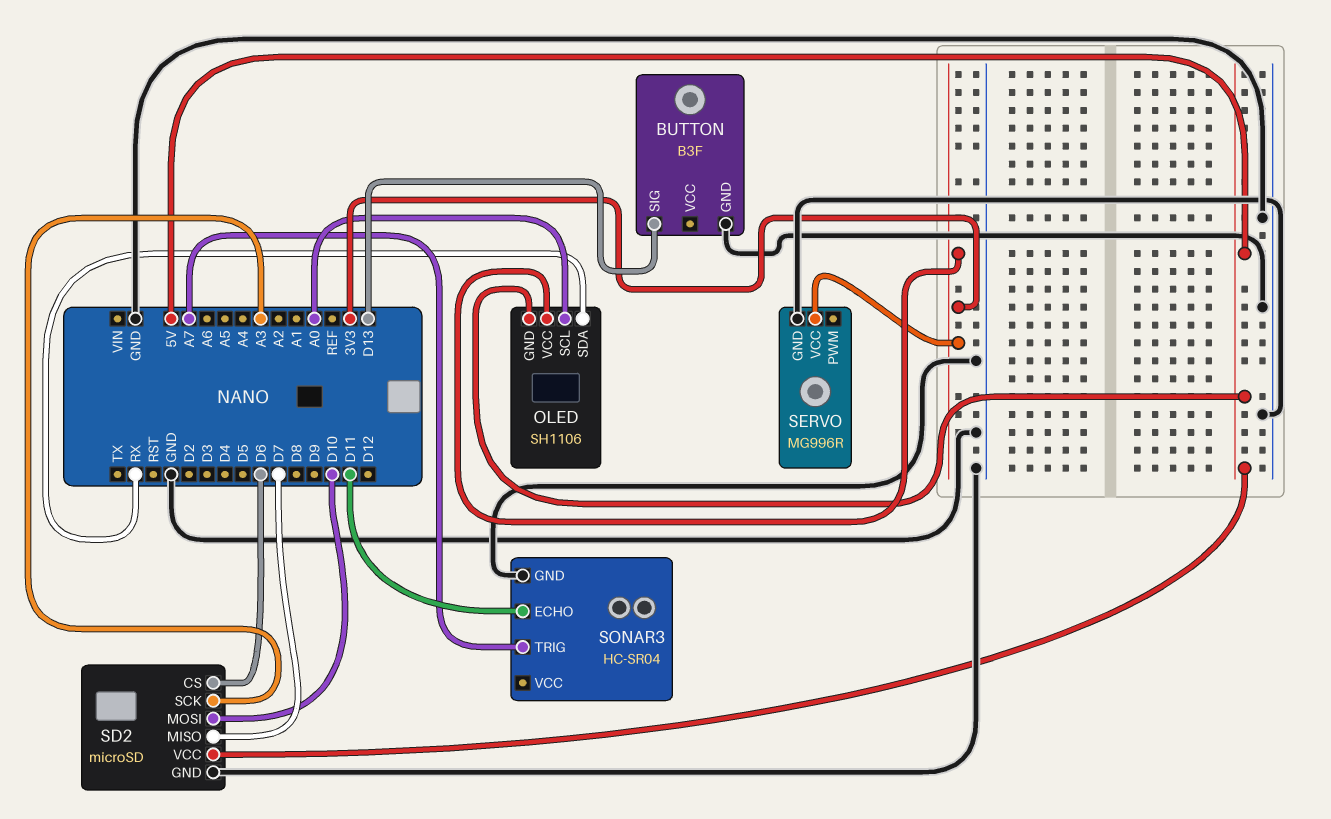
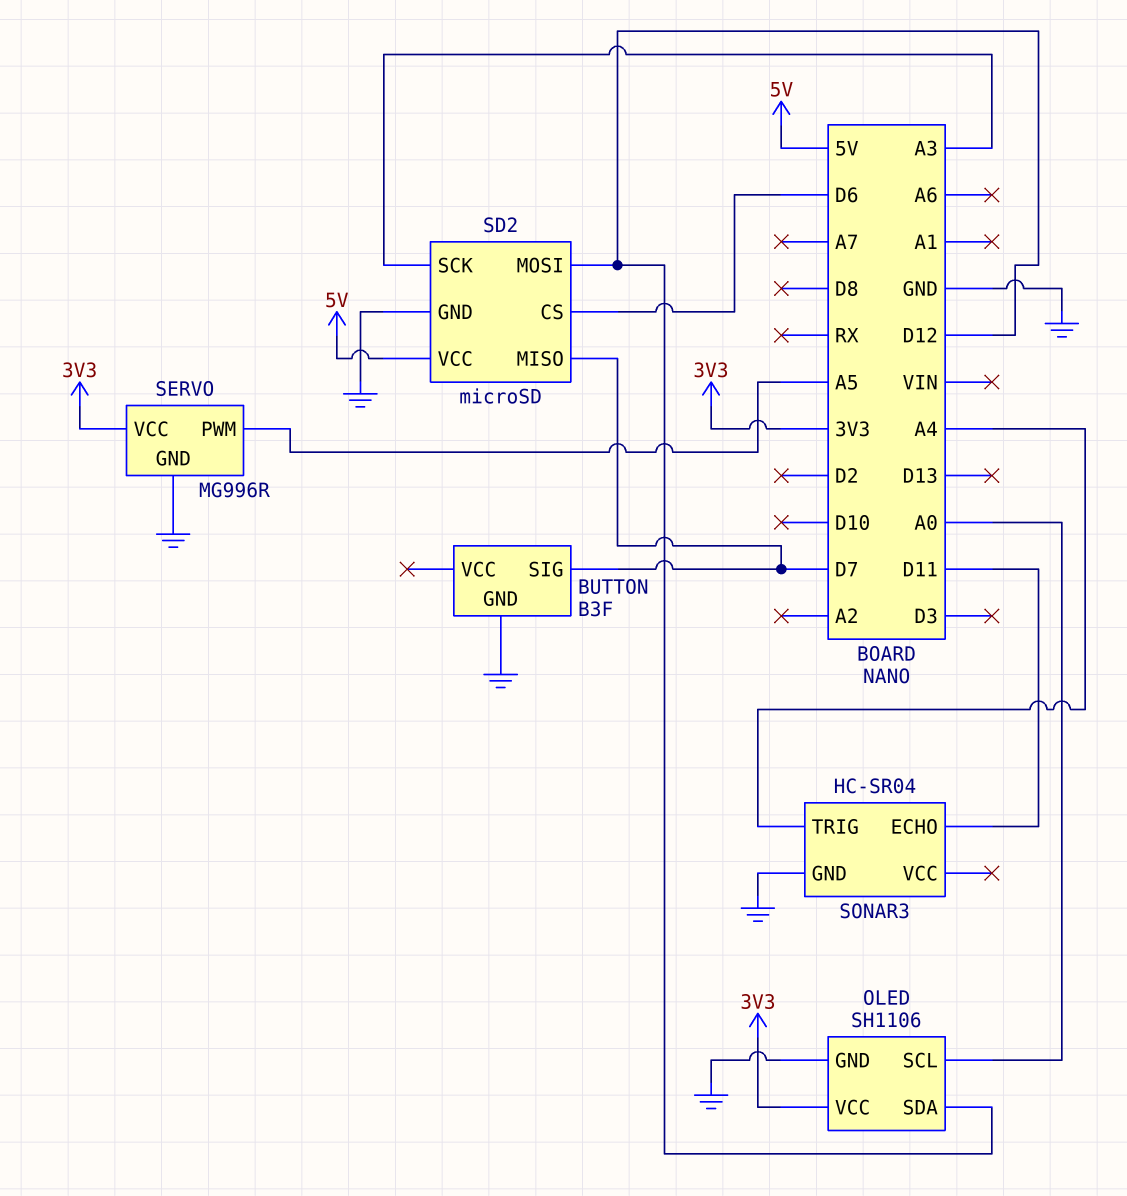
BUTTON pin SIG: D13 -> D7
OLED pin GND: 5V -> GND
OLED pin SDA: RX -> D12
SD2 pin MOSI: D10 -> D12
SERVO pin PWM: none -> A5
SONAR3 pin TRIG: A7 -> A4

